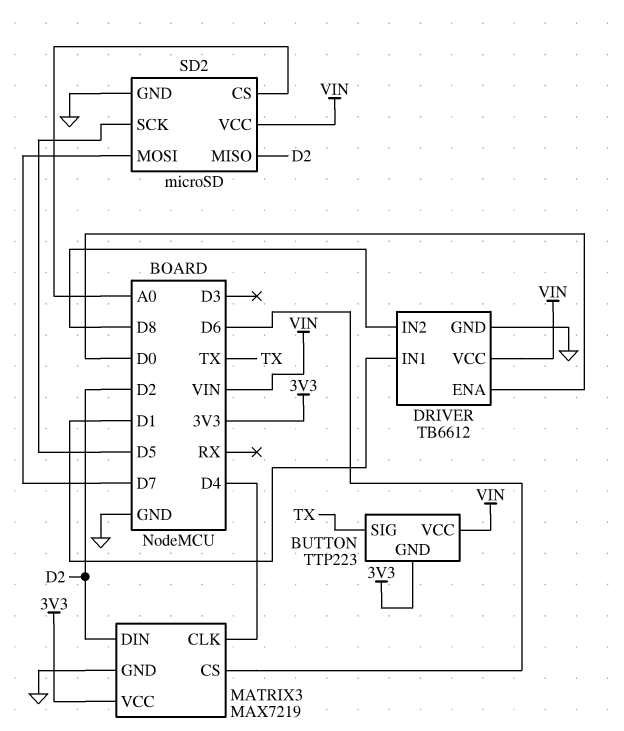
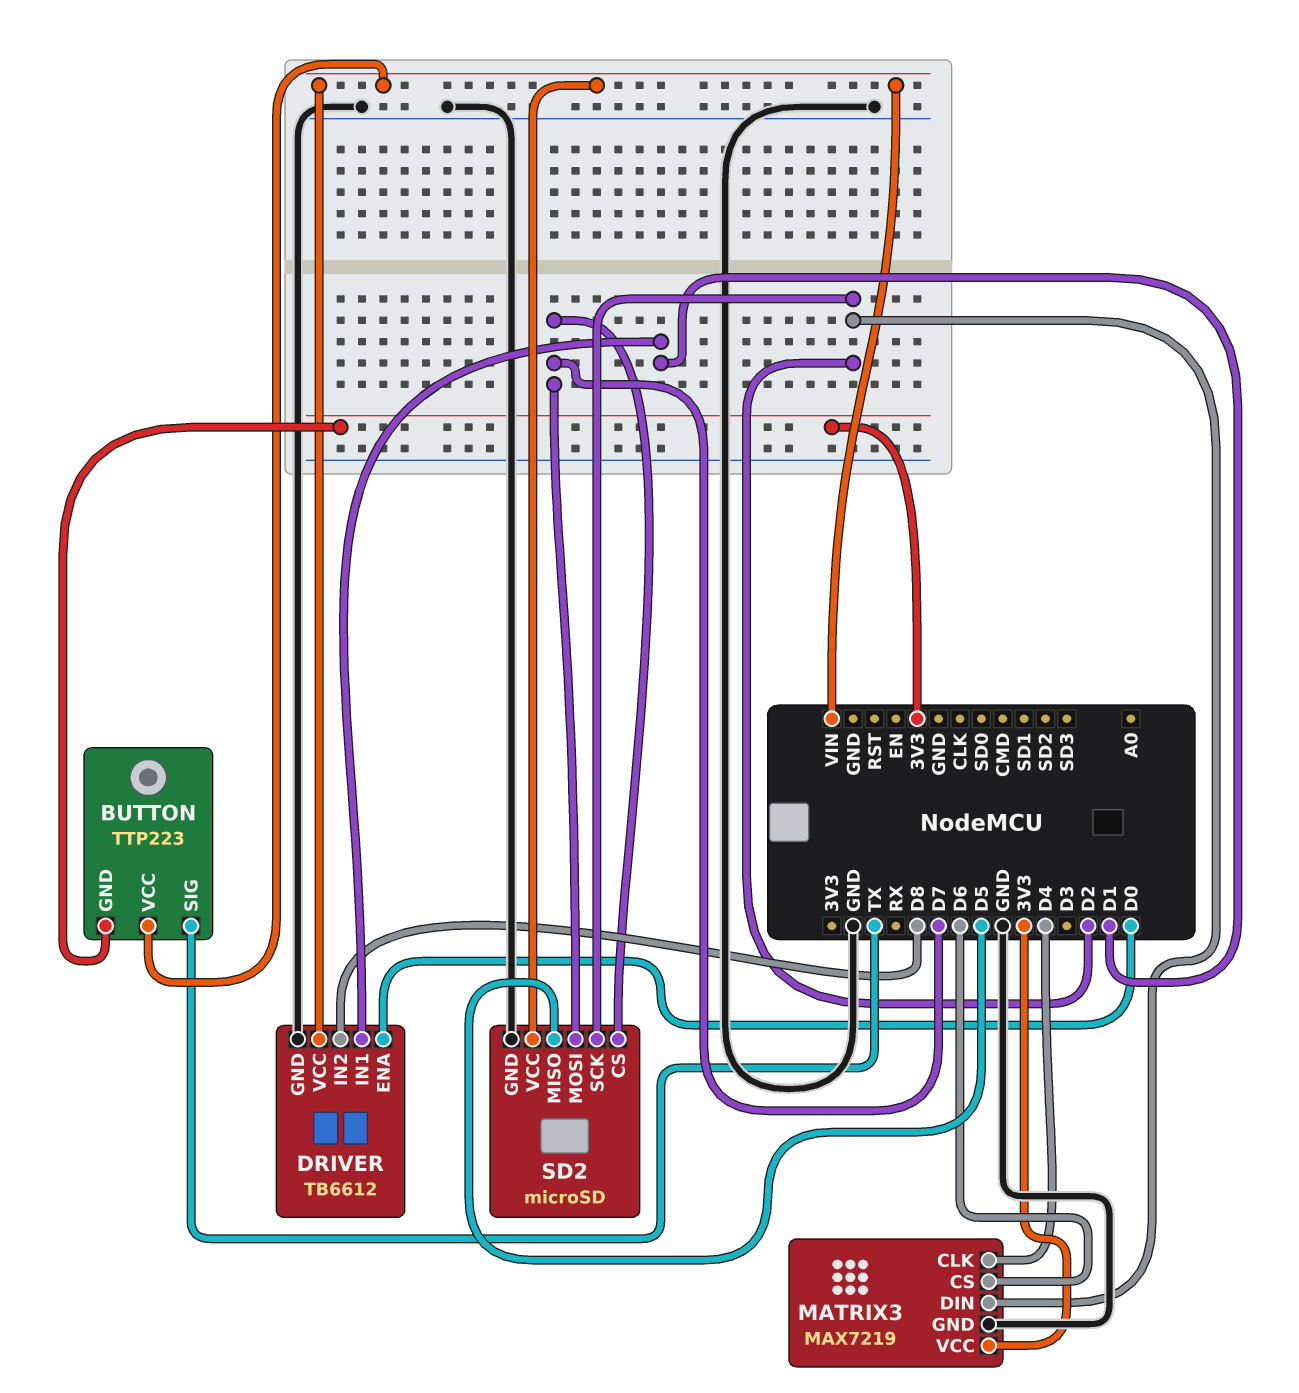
SD2 pin CS: A0 -> D7
SD2 pin MISO: D2 -> D5
SD2 pin SCK: D5 -> D2

